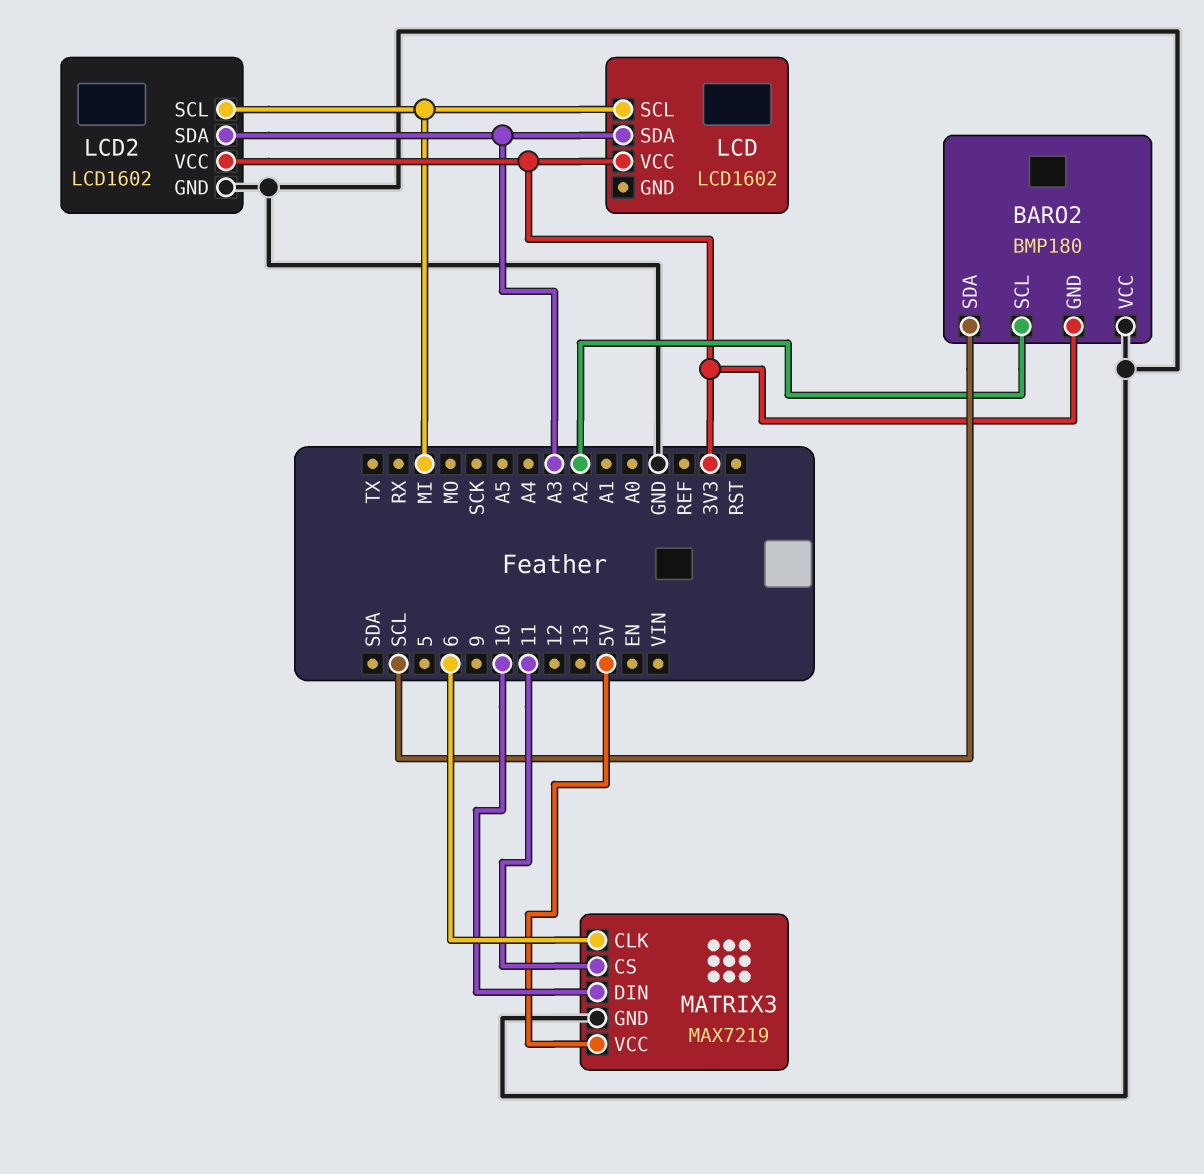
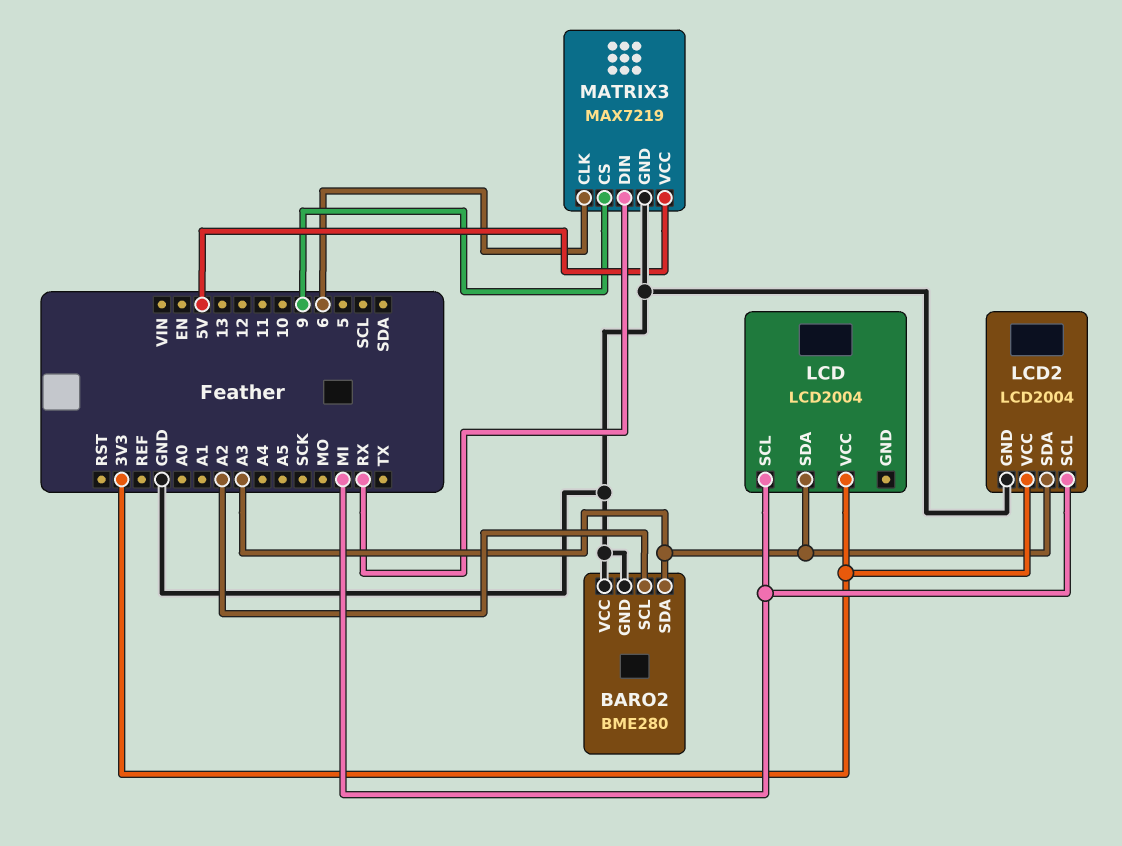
BARO2: BMP180 -> BME280
BARO2 pin GND: 3V3 -> GND
BARO2 pin SDA: SCL -> A3
LCD: LCD1602 -> LCD2004
LCD2: LCD1602 -> LCD2004
MATRIX3 pin CS: 11 -> 9
MATRIX3 pin DIN: 10 -> RX

